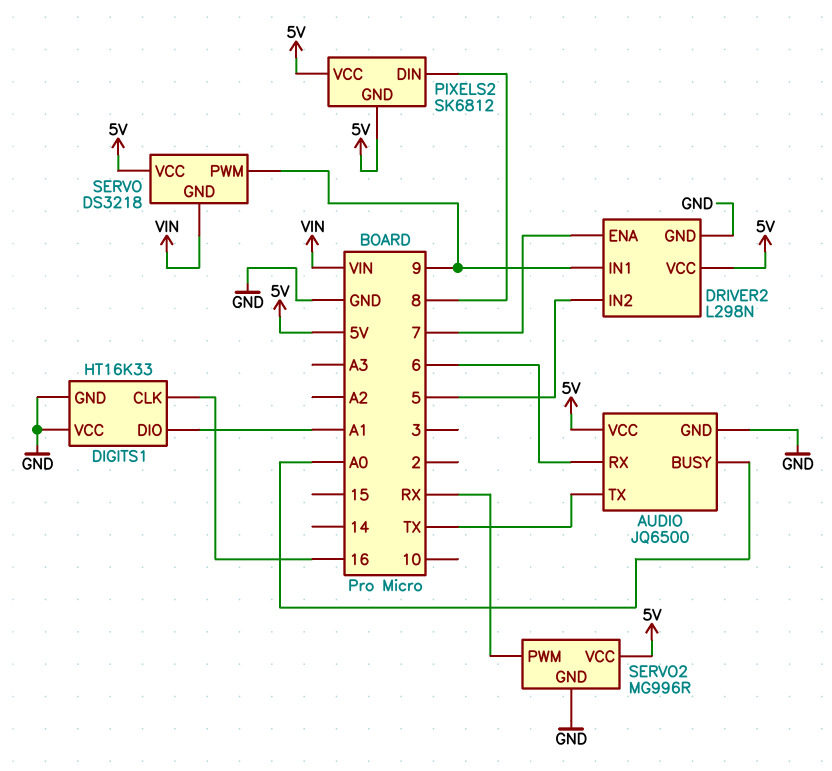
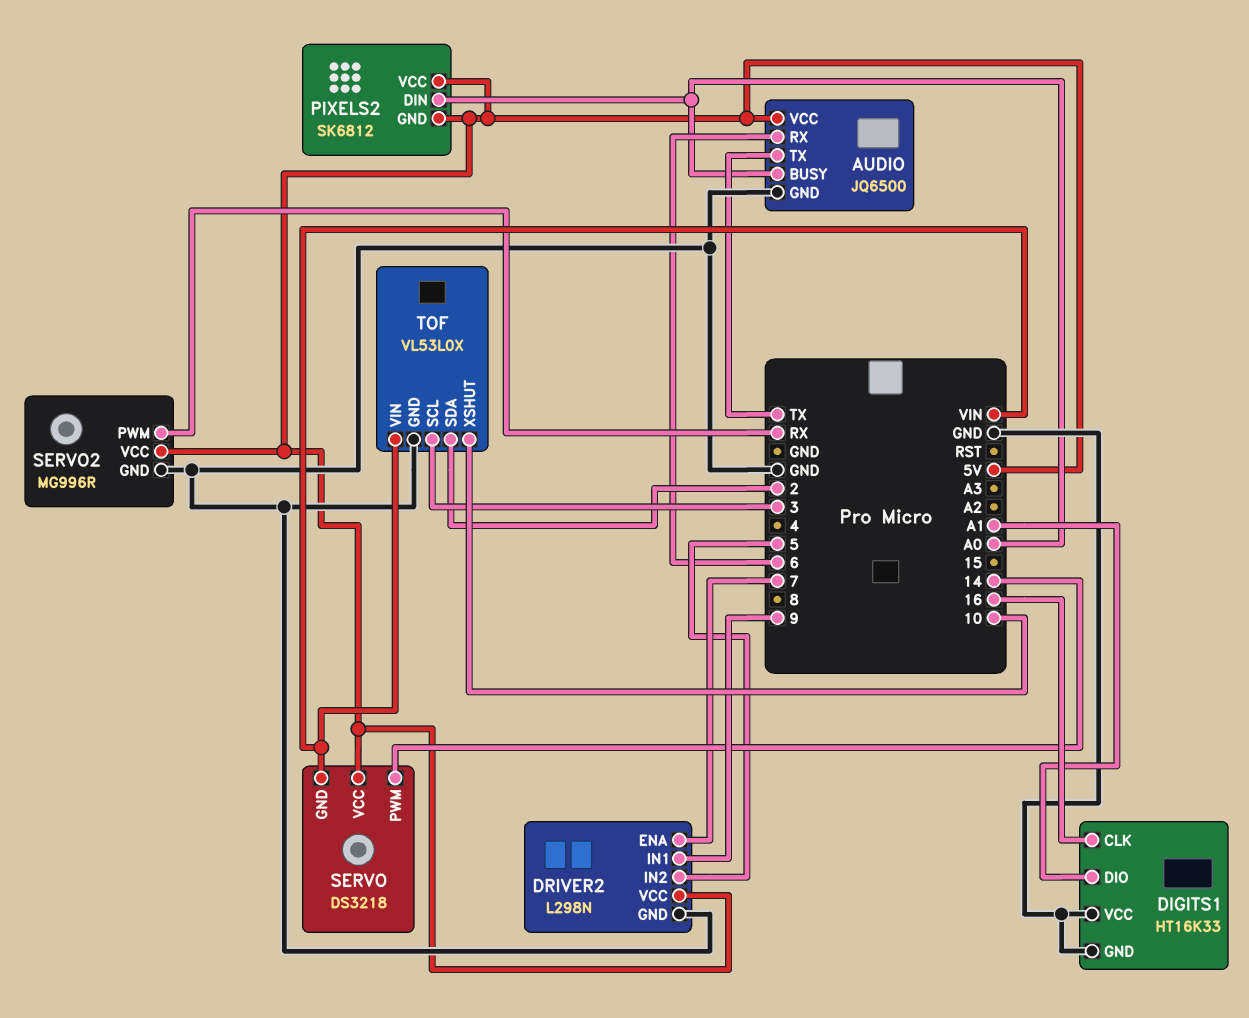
PIXELS2 pin DIN: 8 -> A0
SERVO pin PWM: 9 -> 14
TOF: none -> VL53L0X
TOF pin GND: none -> GND
TOF pin SCL: none -> 3
TOF pin SDA: none -> 2
TOF pin VIN: none -> VIN
TOF pin XSHUT: none -> 10

